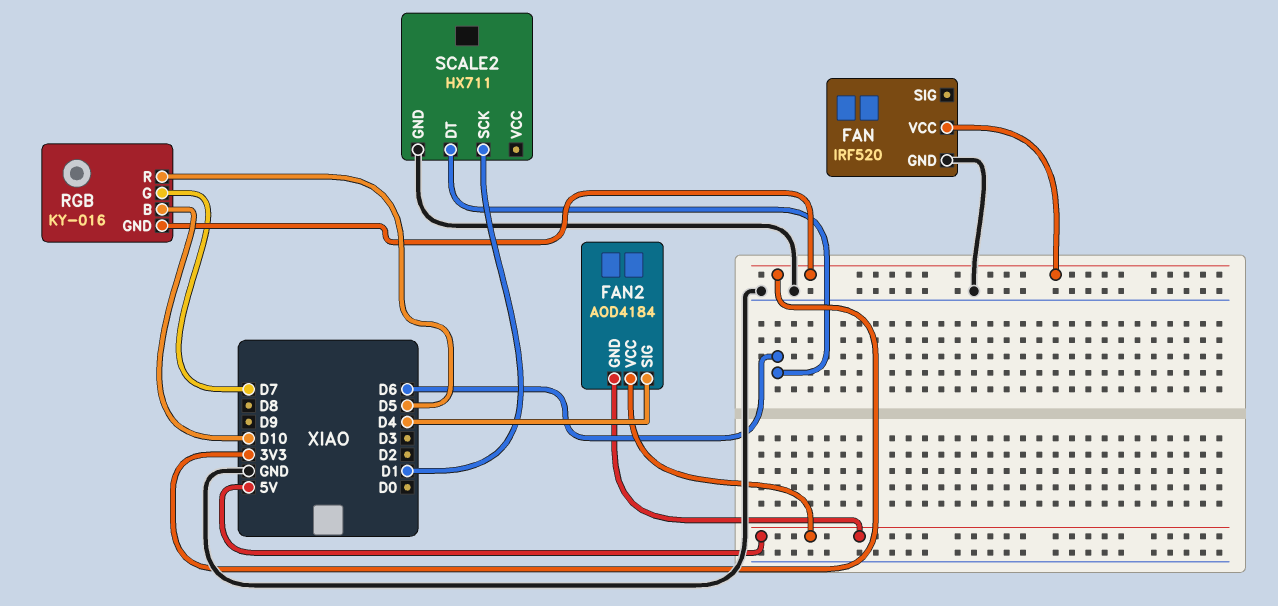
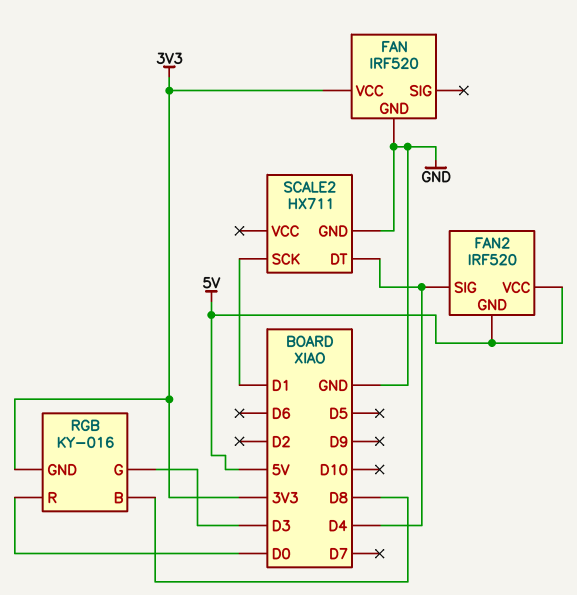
FAN2: AOD4184 -> IRF520
RGB pin B: D10 -> D8
RGB pin G: D7 -> D3
RGB pin R: D5 -> D0
SCALE2 pin DT: D6 -> D4

